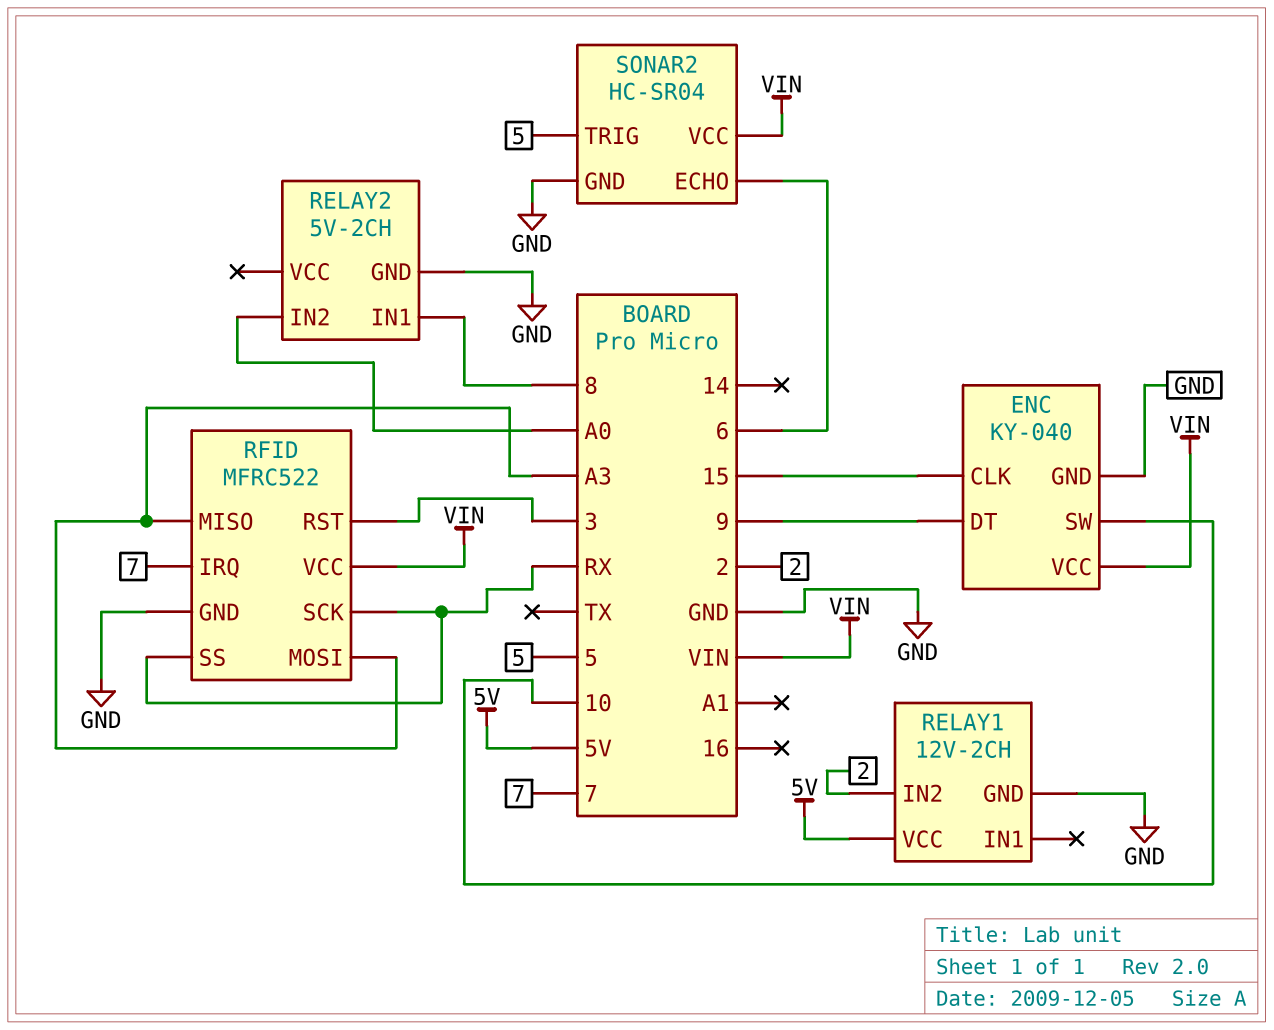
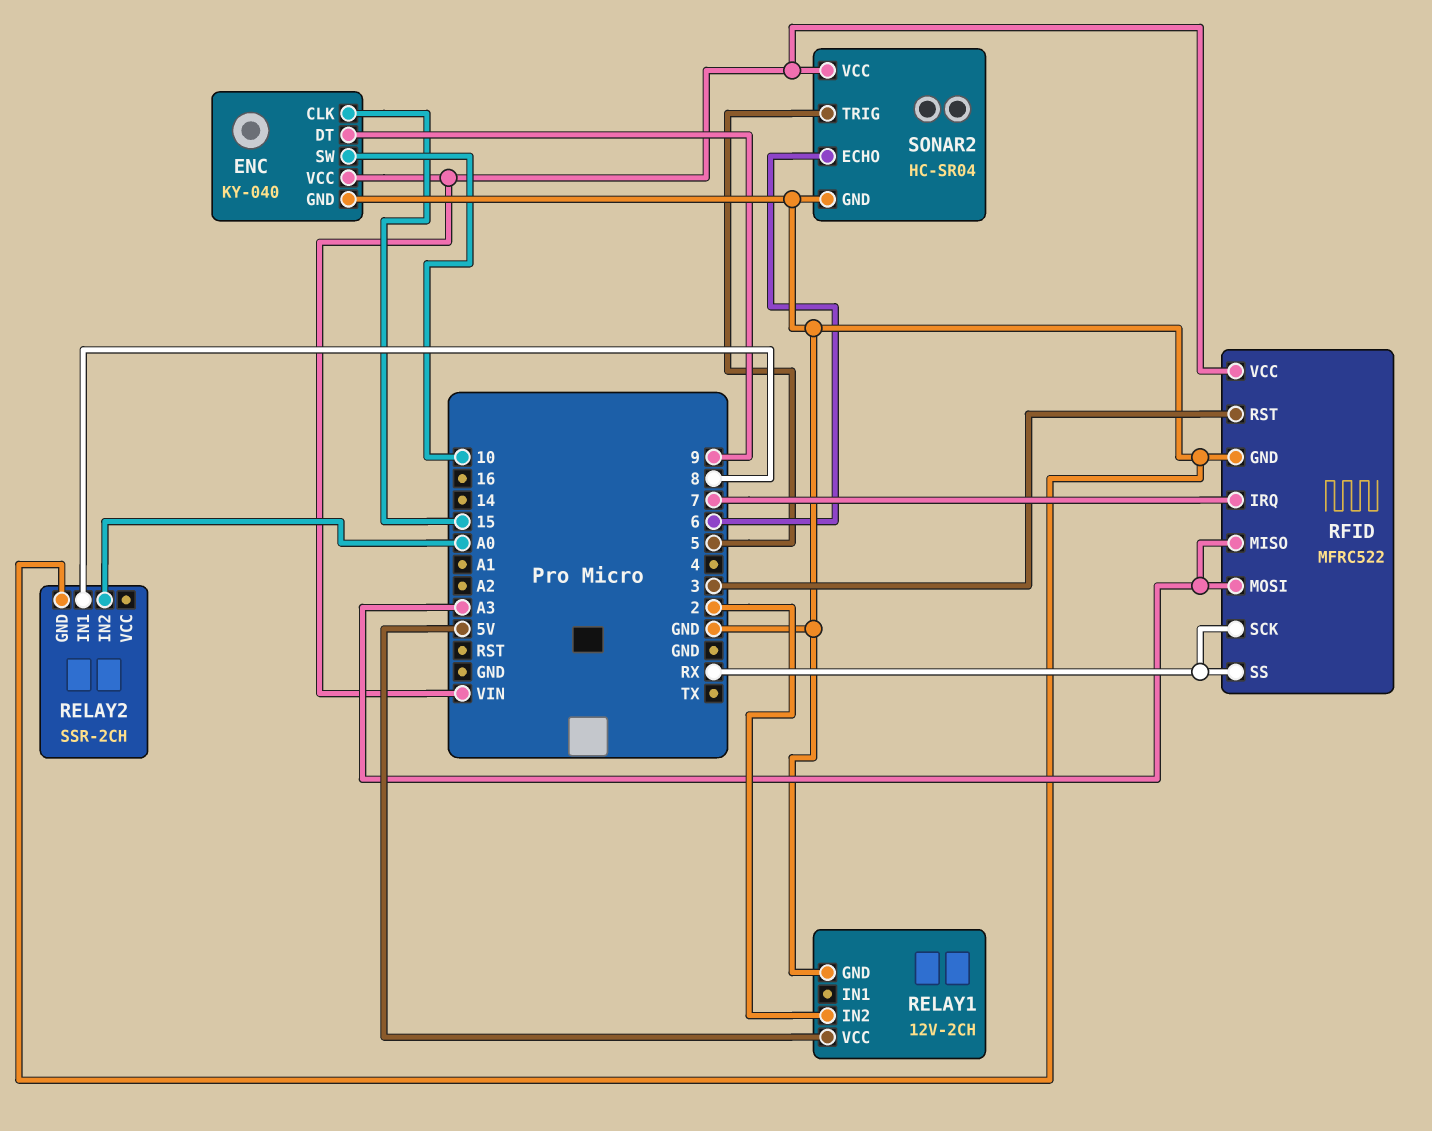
RELAY2: 5V-2CH -> SSR-2CH

